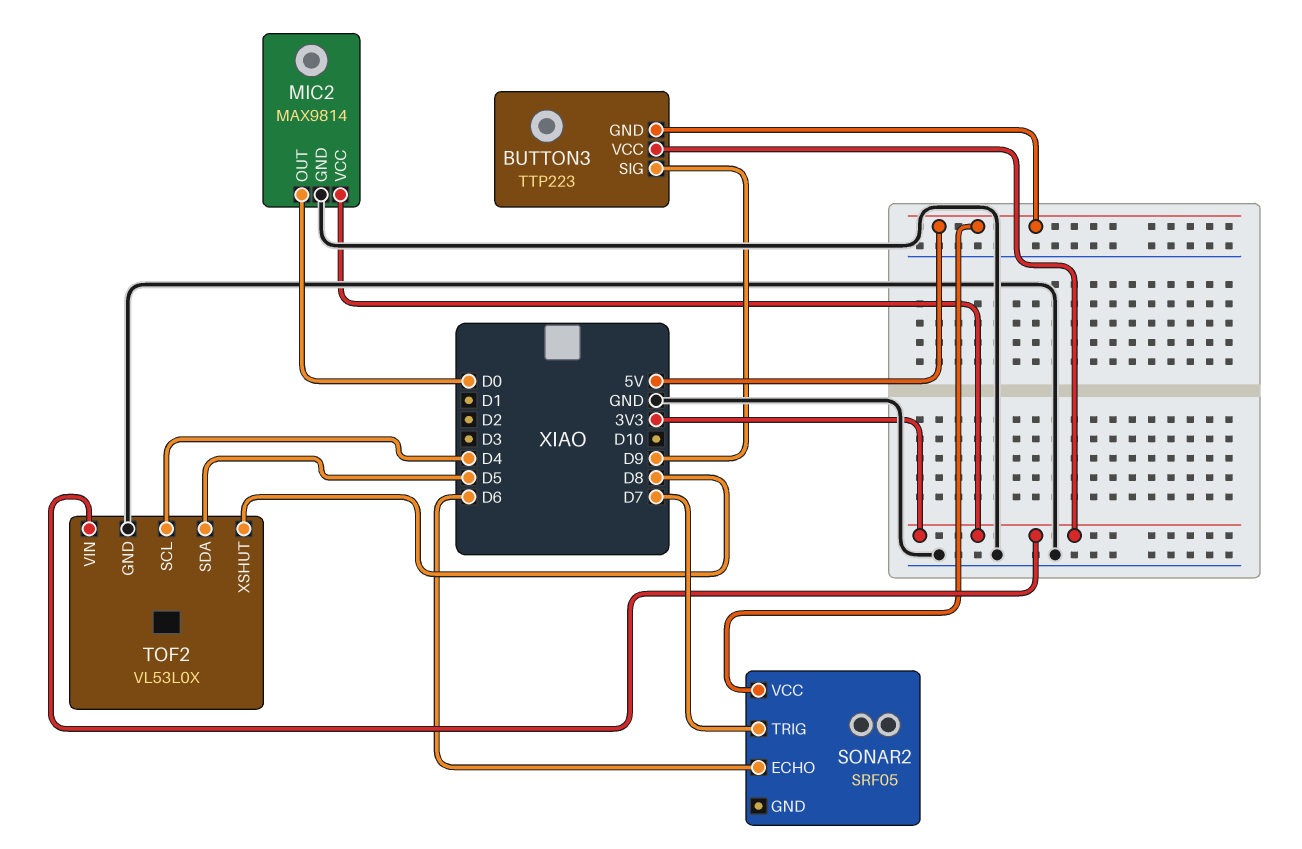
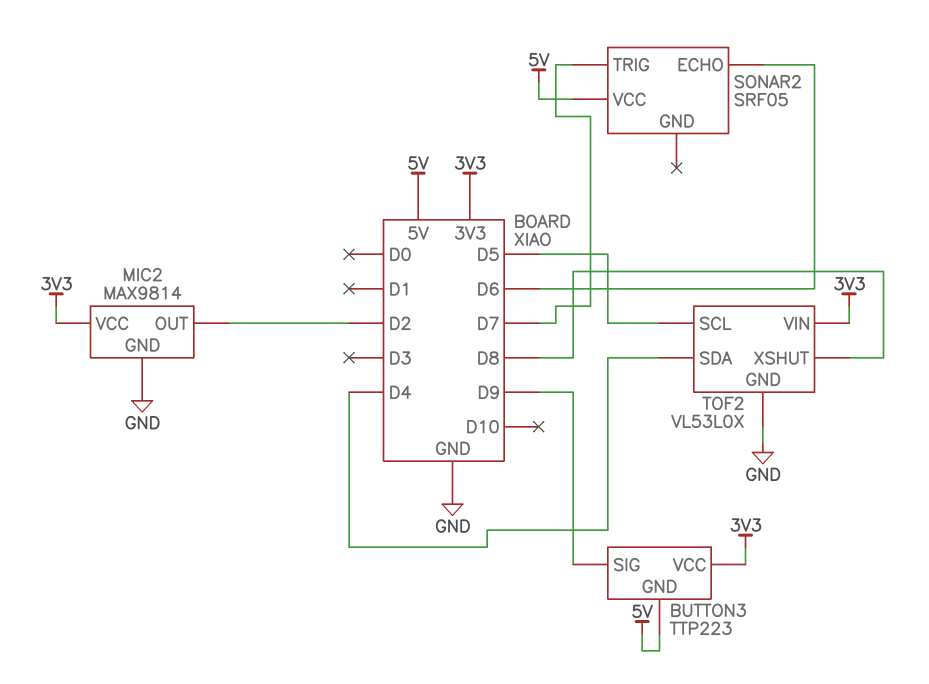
MIC2 pin OUT: D0 -> D2
TOF2 pin SCL: D4 -> D5
TOF2 pin SDA: D5 -> D4

